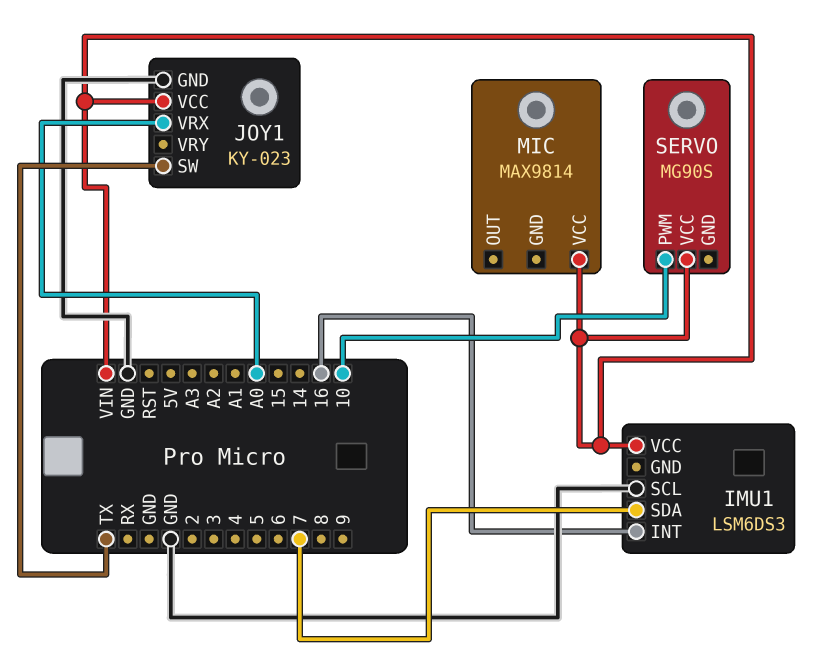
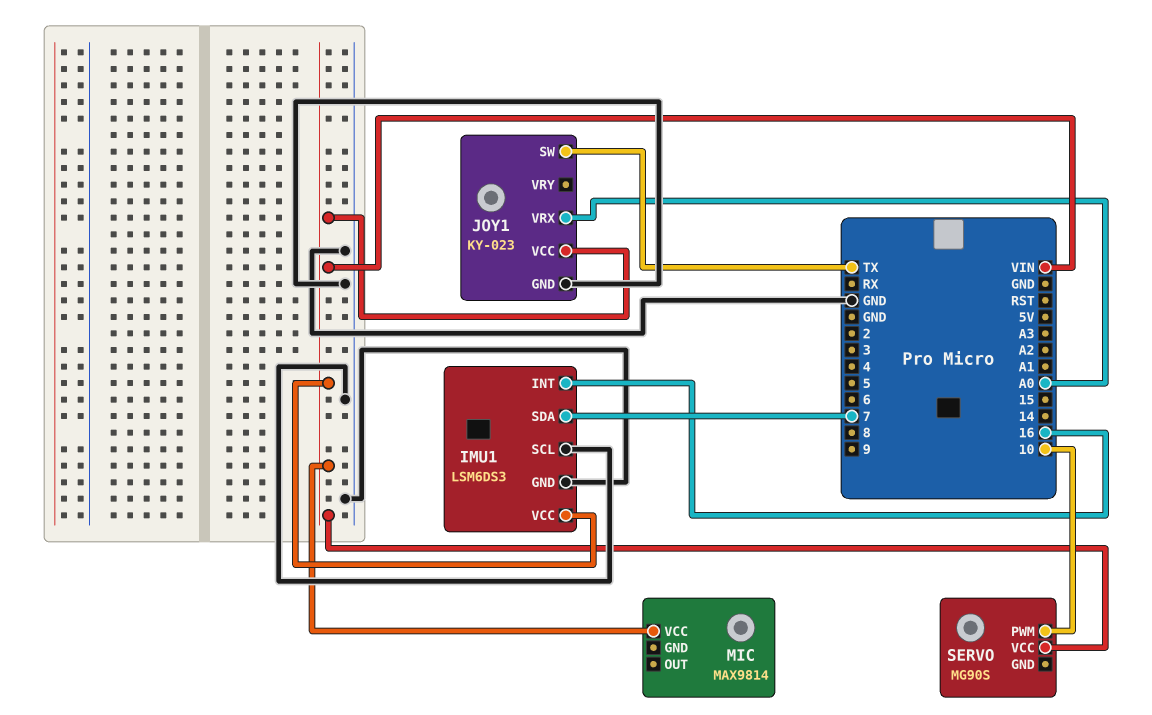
IMU1 pin GND: none -> GND

